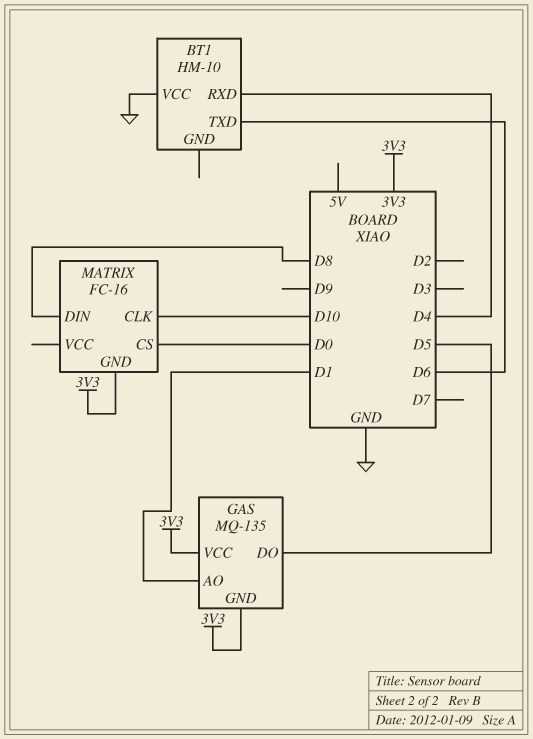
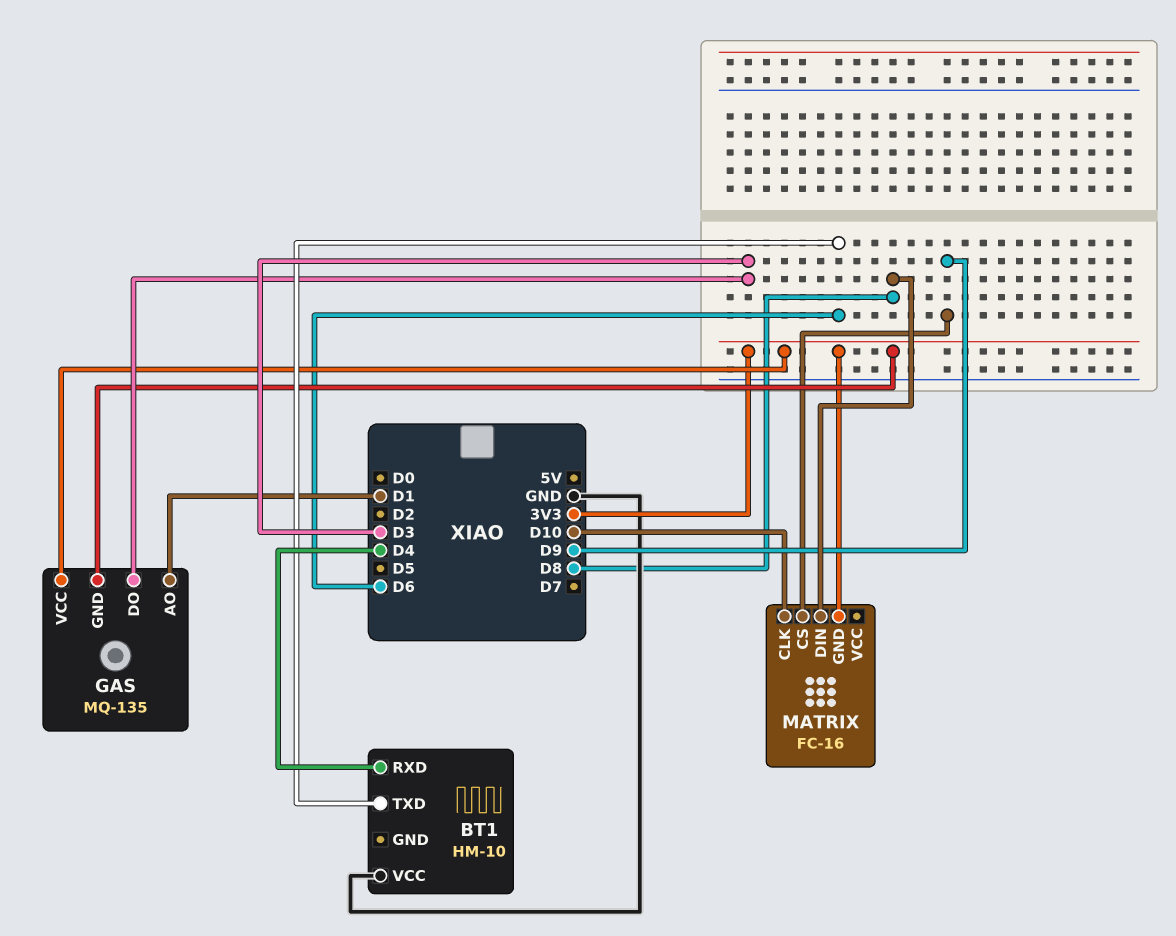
GAS pin DO: D5 -> D3
MATRIX pin CS: D0 -> D9

